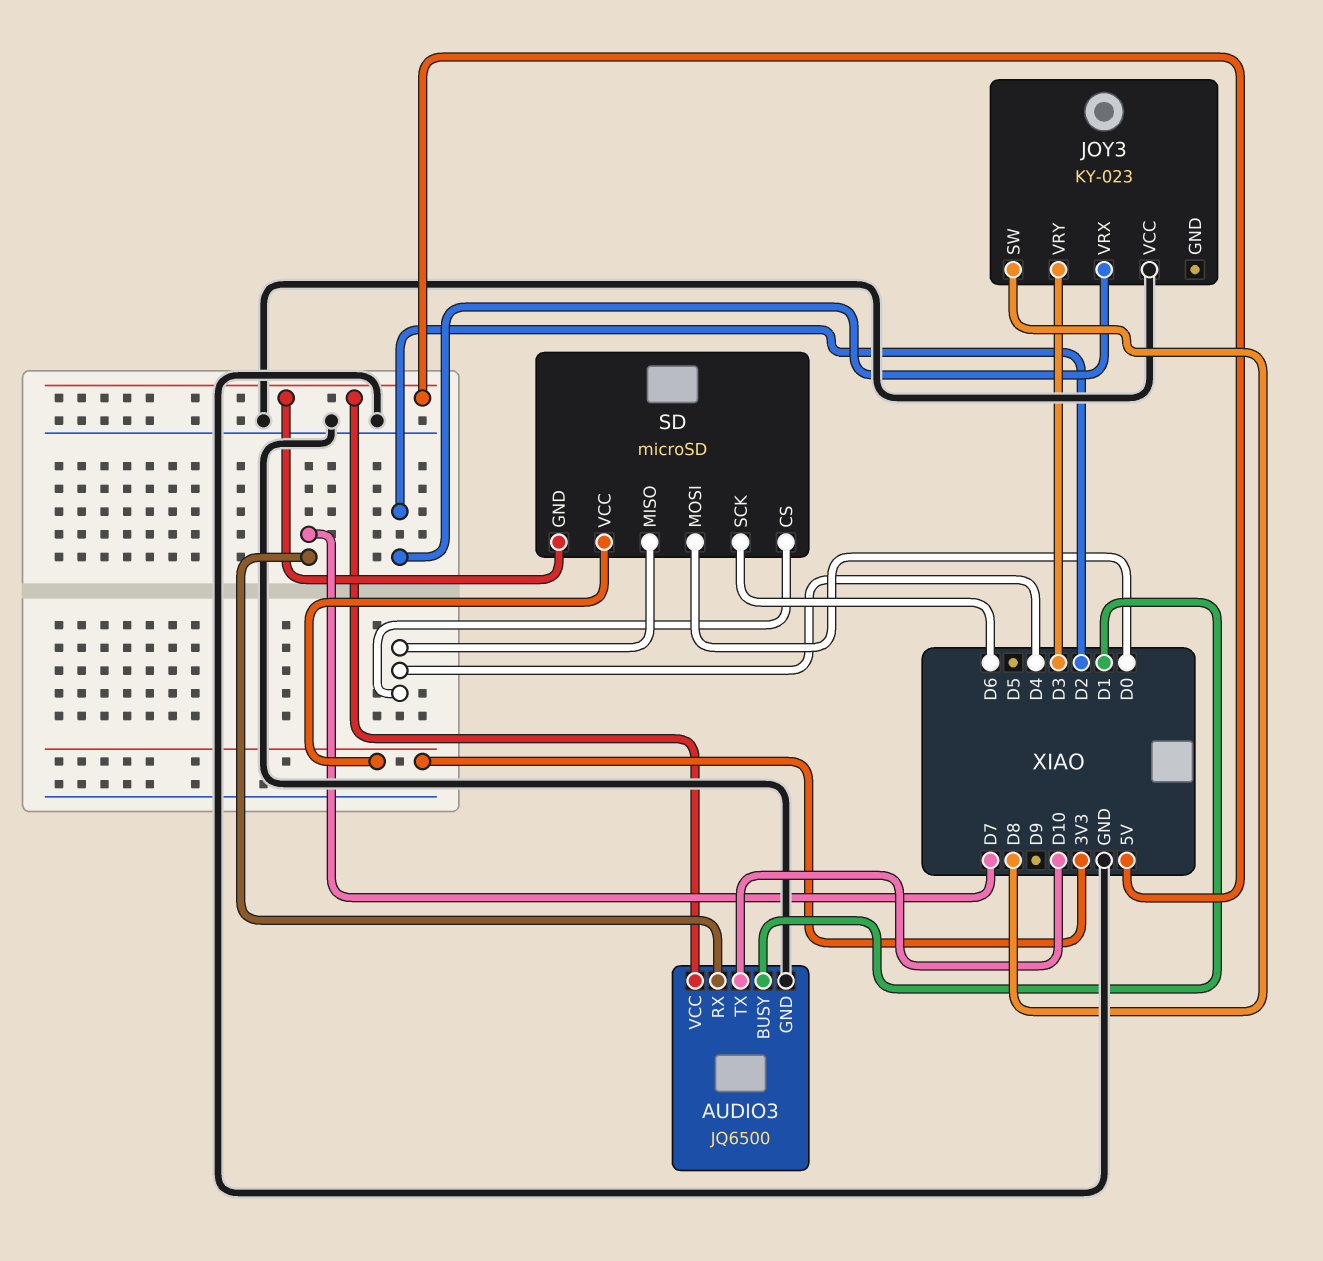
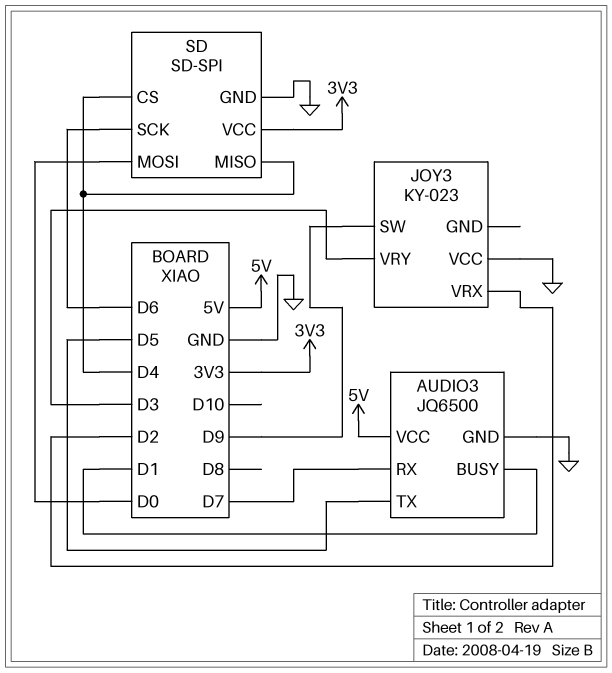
AUDIO3 pin TX: D10 -> D5
JOY3 pin SW: D8 -> D9
SD: microSD -> SD-SPI
SD pin GND: 5V -> GND

